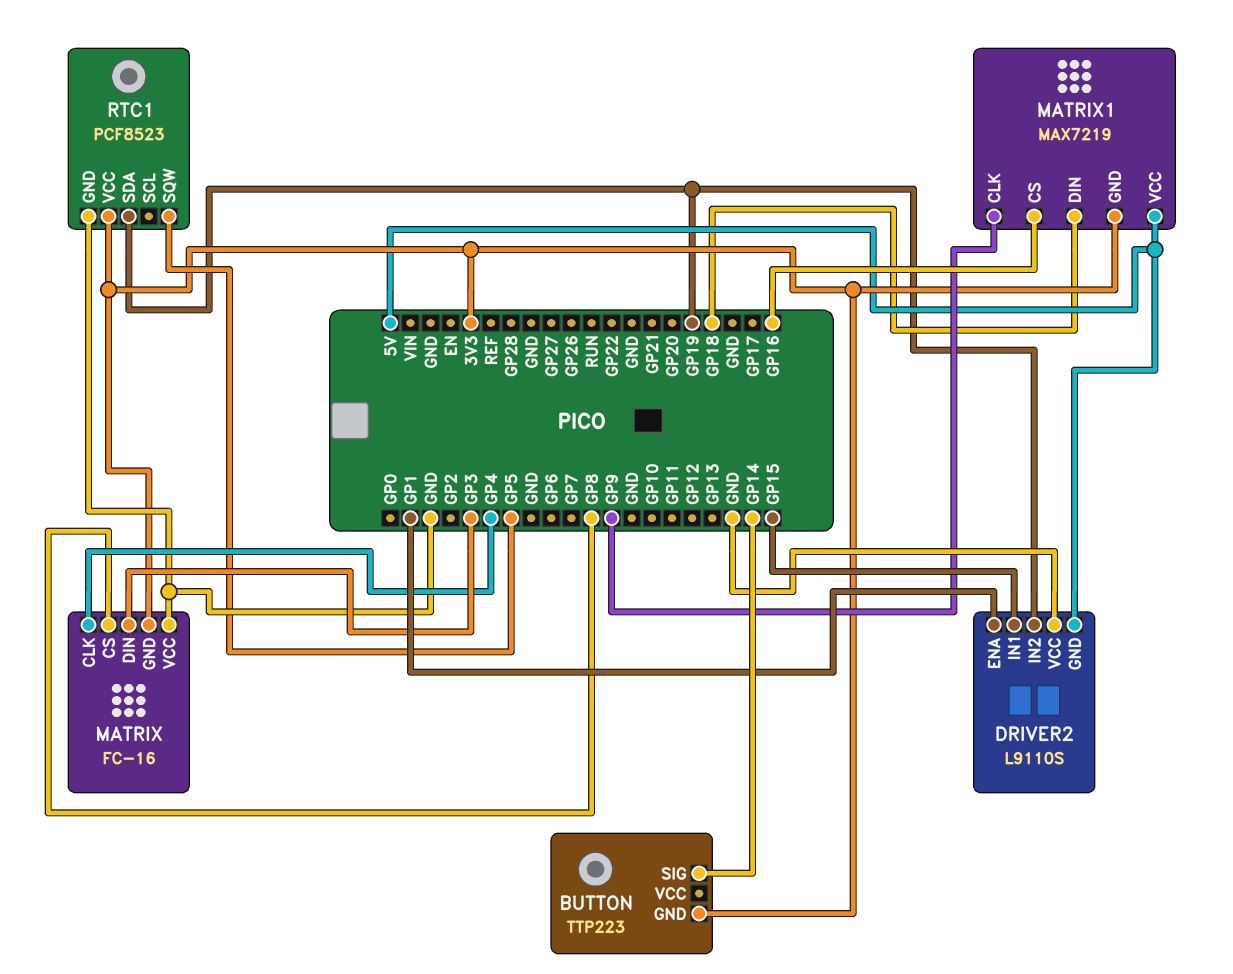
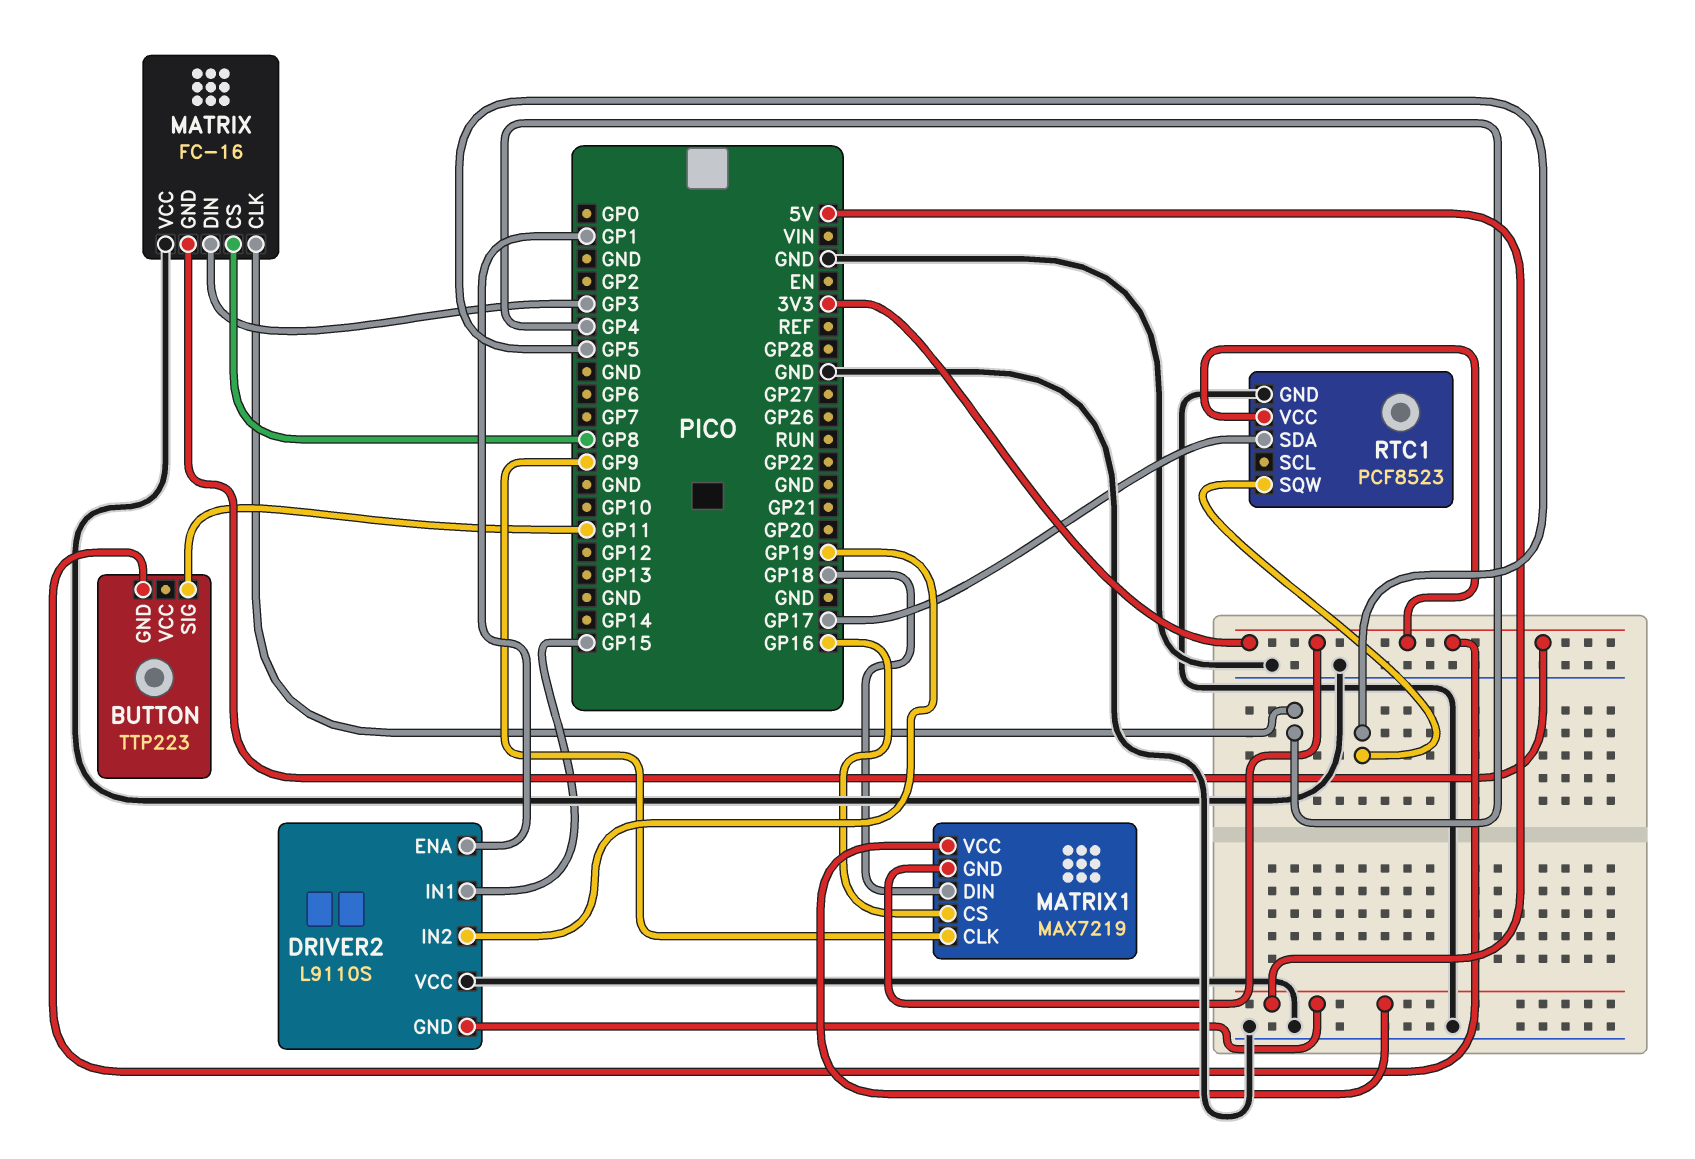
BUTTON pin SIG: GP14 -> GP11
RTC1 pin SDA: GP19 -> GP17

